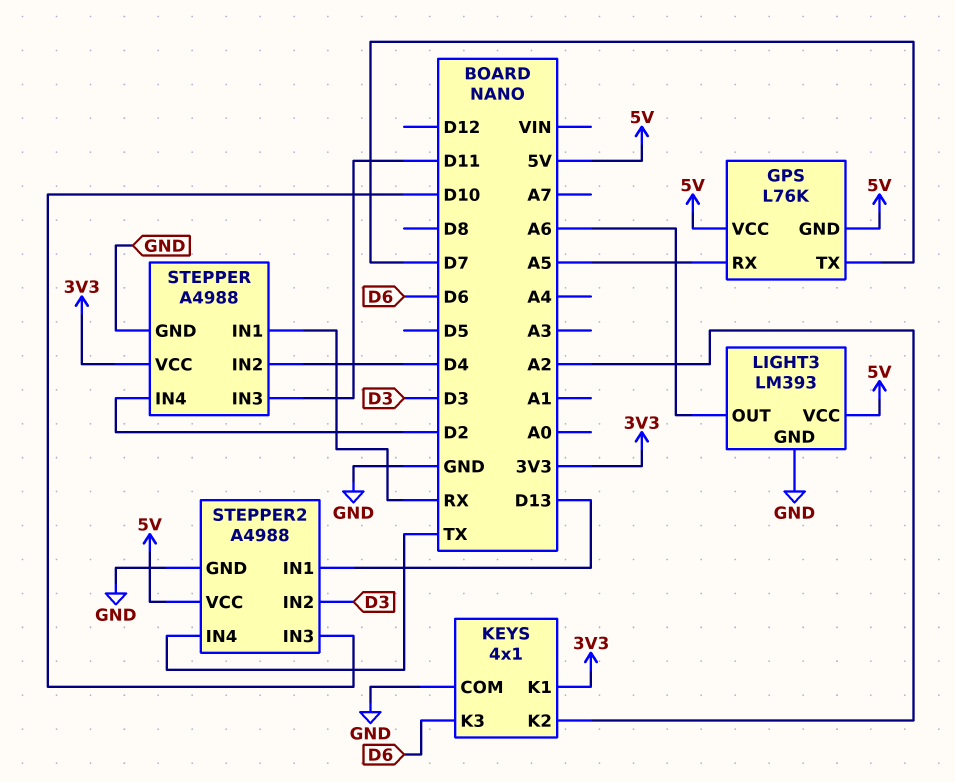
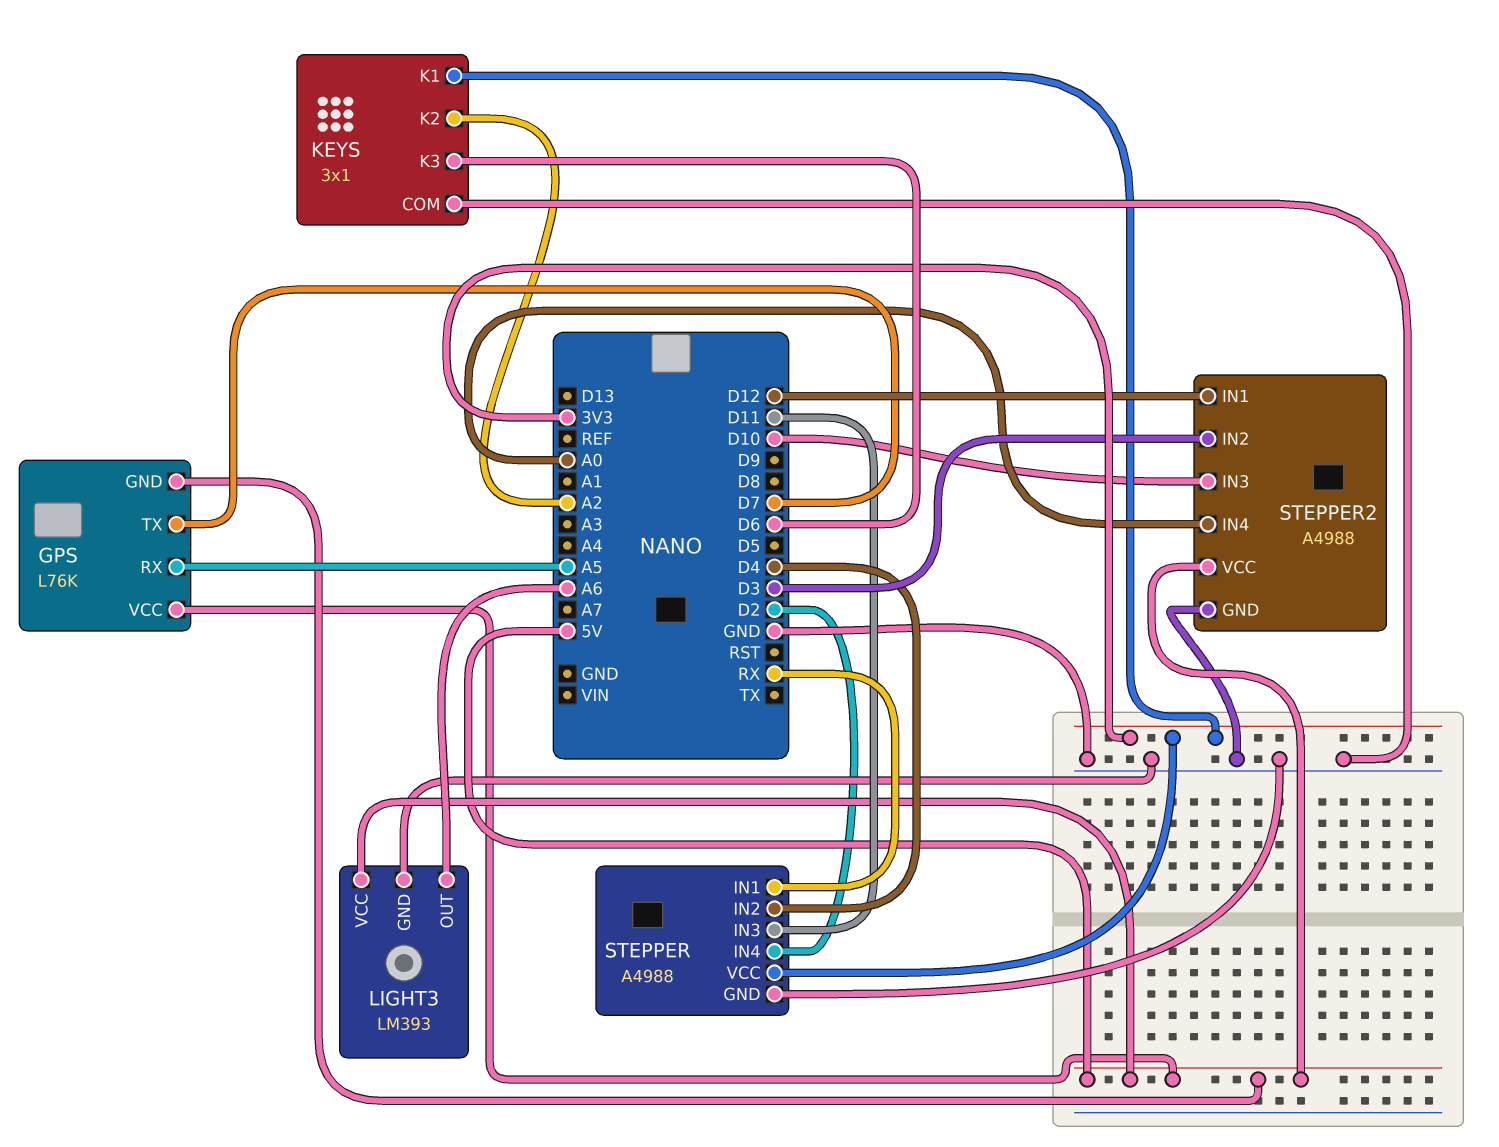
KEYS: 4x1 -> 3x1
STEPPER2 pin IN1: D13 -> D12
STEPPER2 pin IN4: TX -> A0

